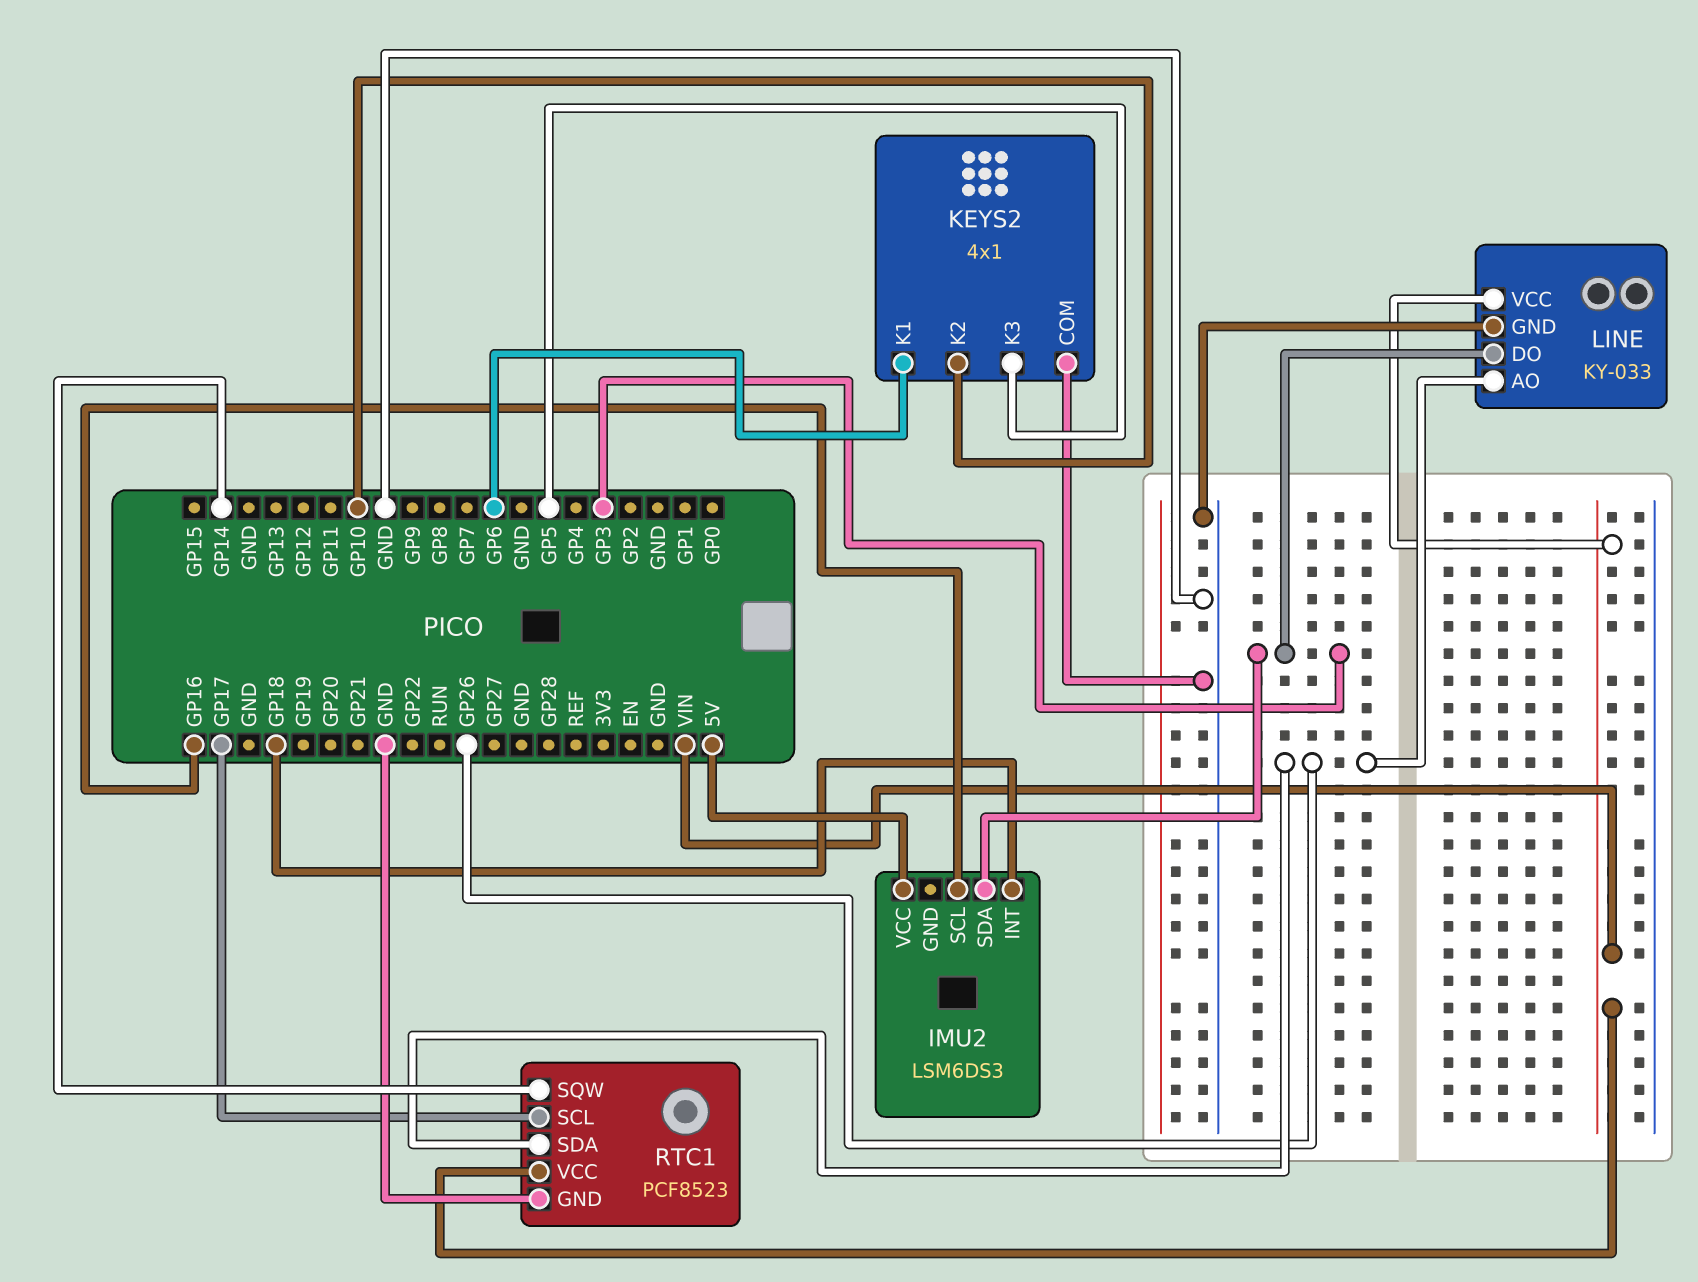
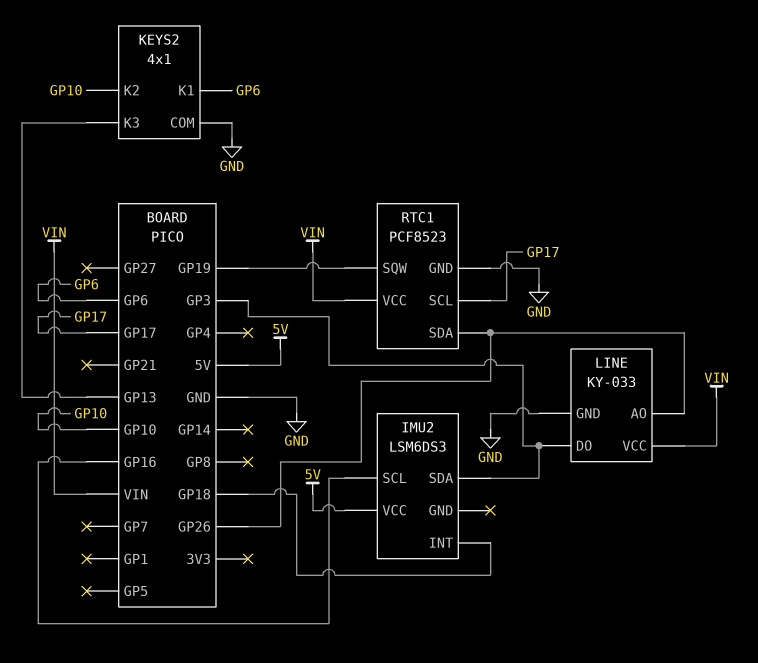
KEYS2 pin K3: GP5 -> GP13
RTC1 pin SQW: GP14 -> GP19

